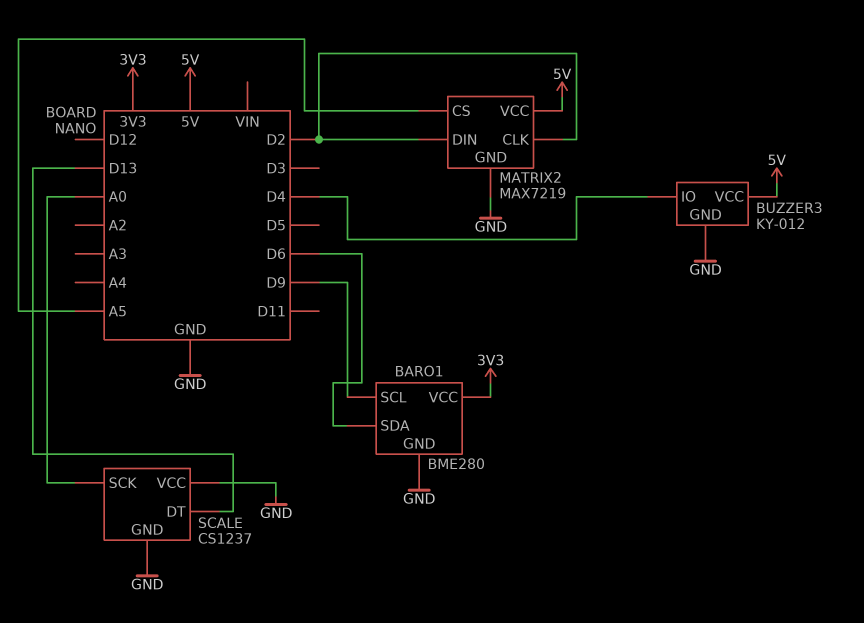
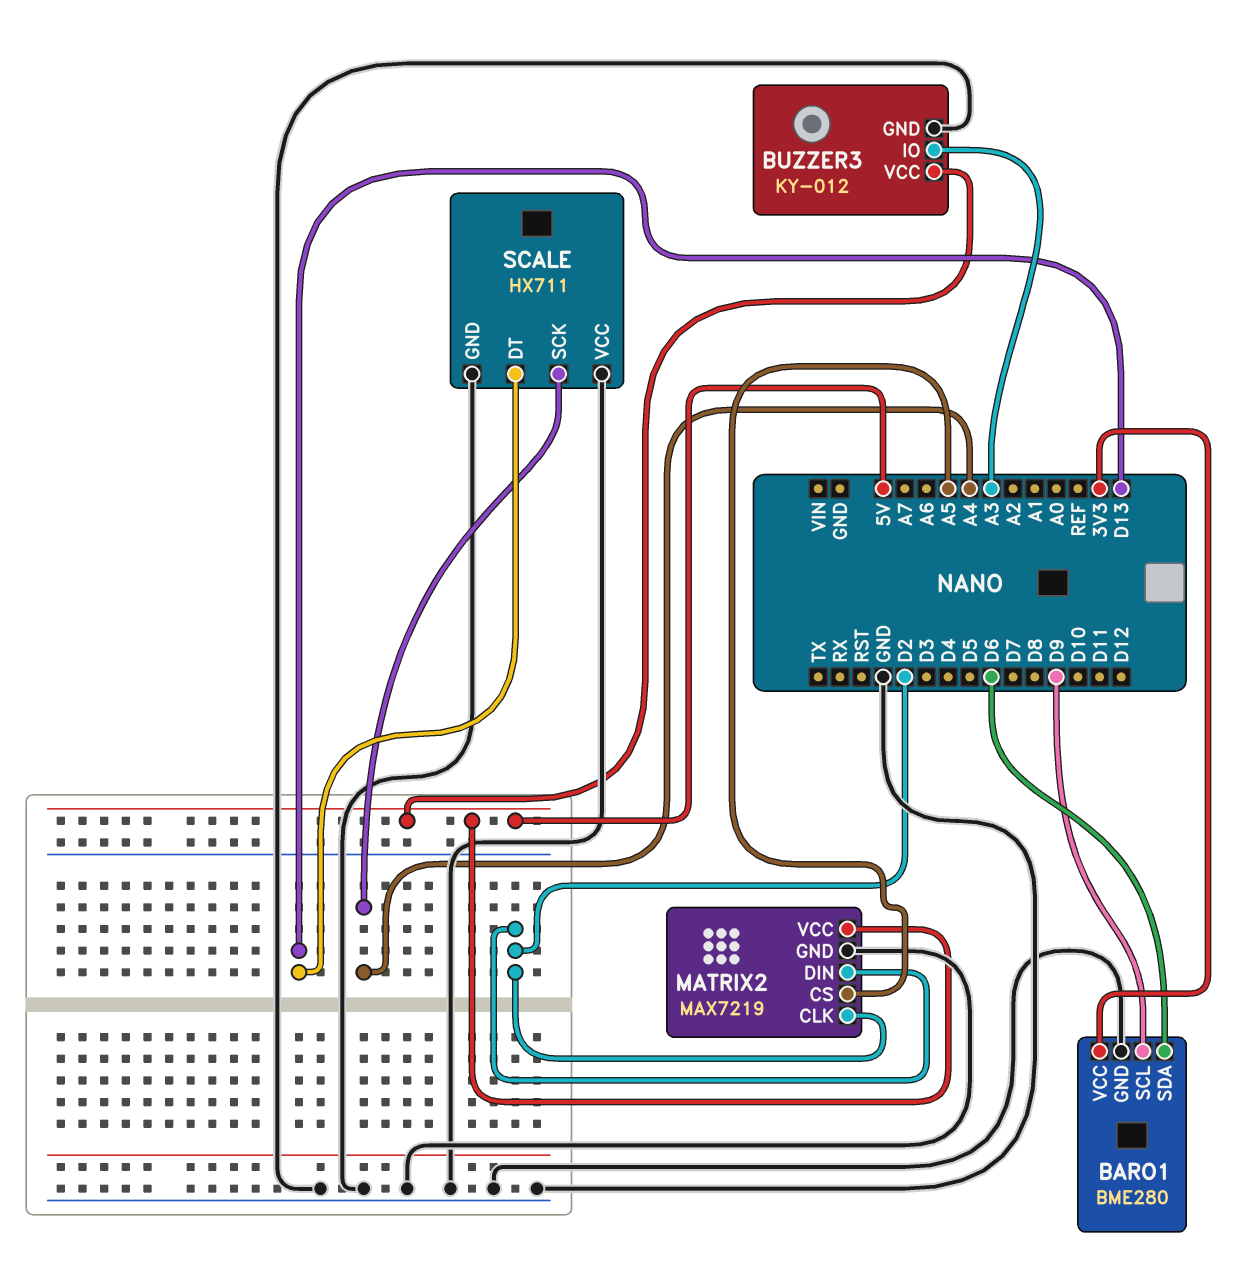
BUZZER3 pin IO: D4 -> A3
SCALE: CS1237 -> HX711
SCALE pin SCK: A0 -> A4

